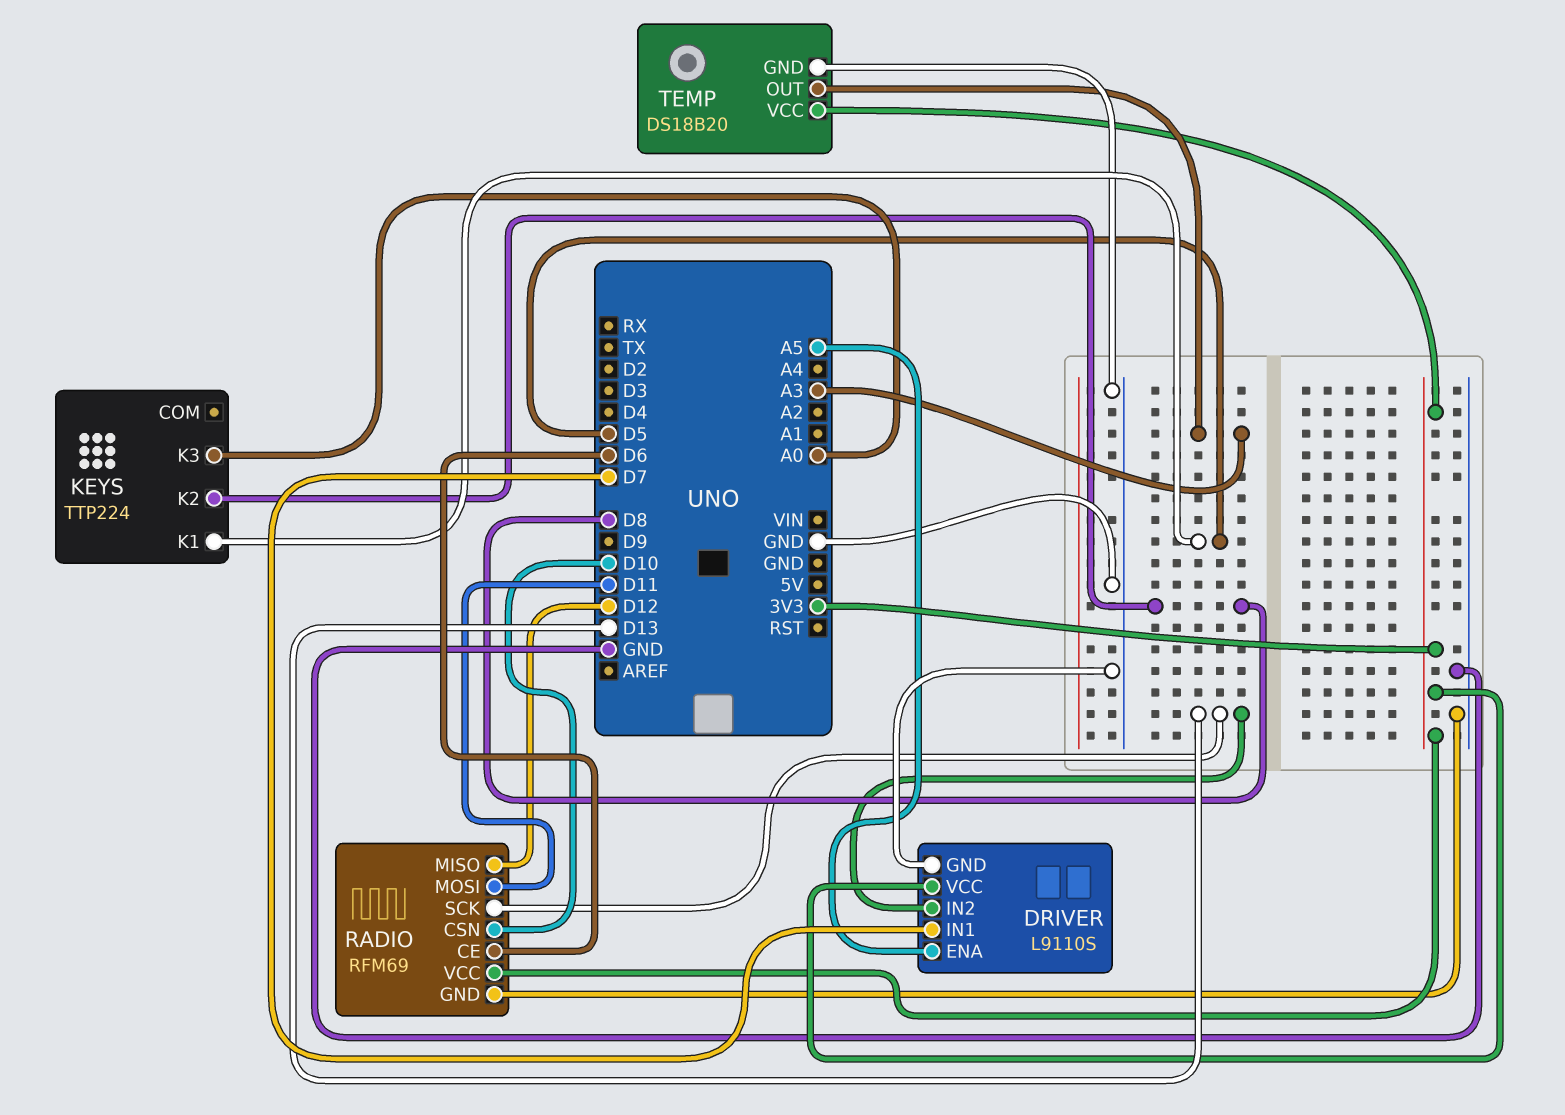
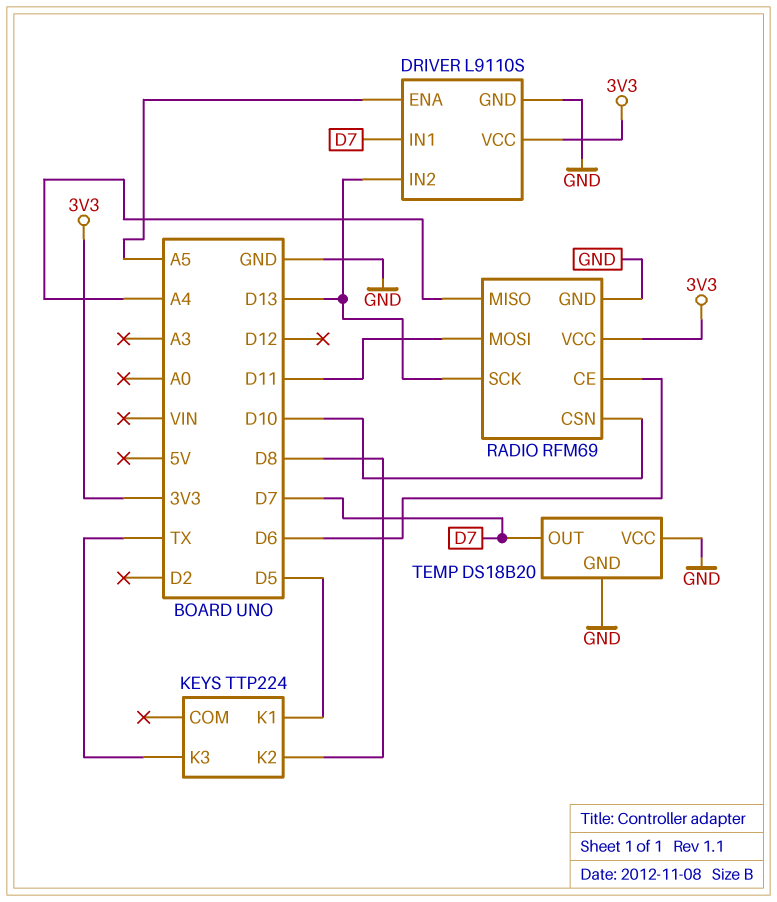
KEYS pin K3: A0 -> TX
RADIO pin MISO: D12 -> A4
TEMP pin OUT: A3 -> D7
TEMP pin VCC: 3V3 -> GND

